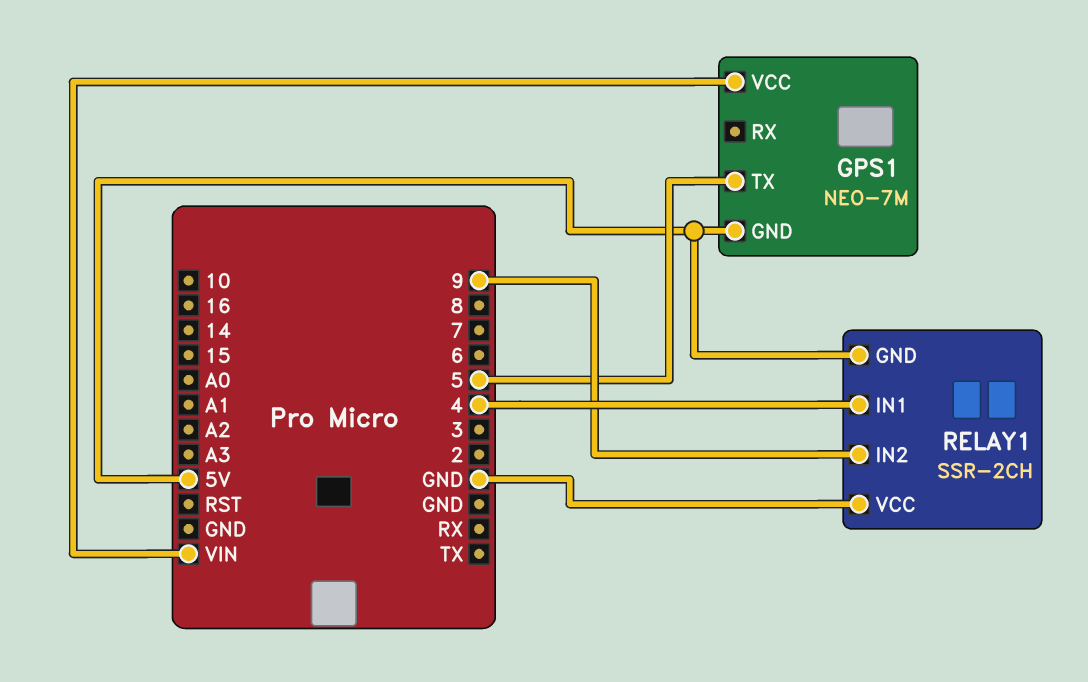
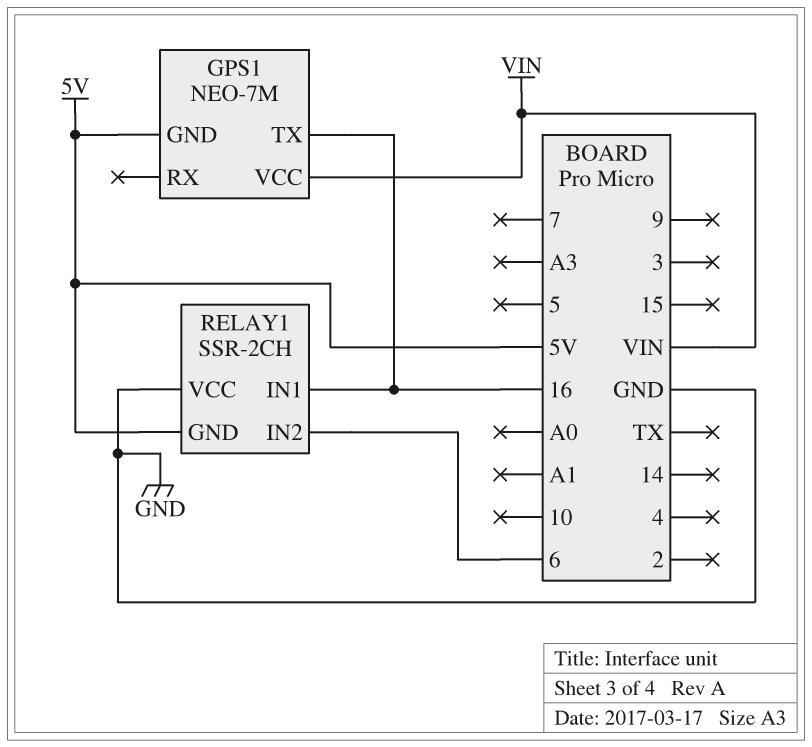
GPS1 pin TX: 5 -> 16
RELAY1 pin IN1: 4 -> 16
RELAY1 pin IN2: 9 -> 6

